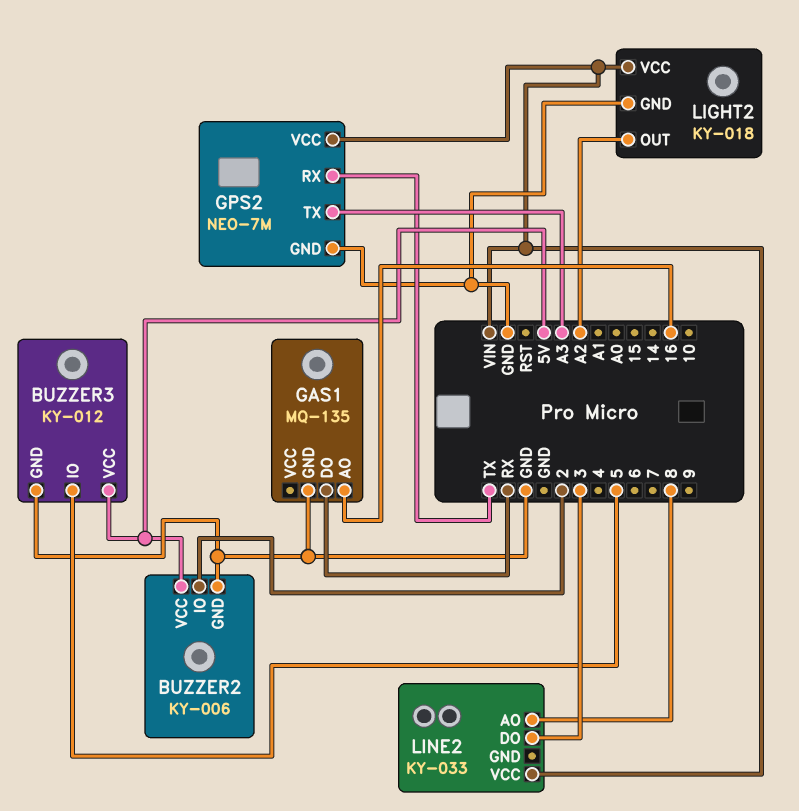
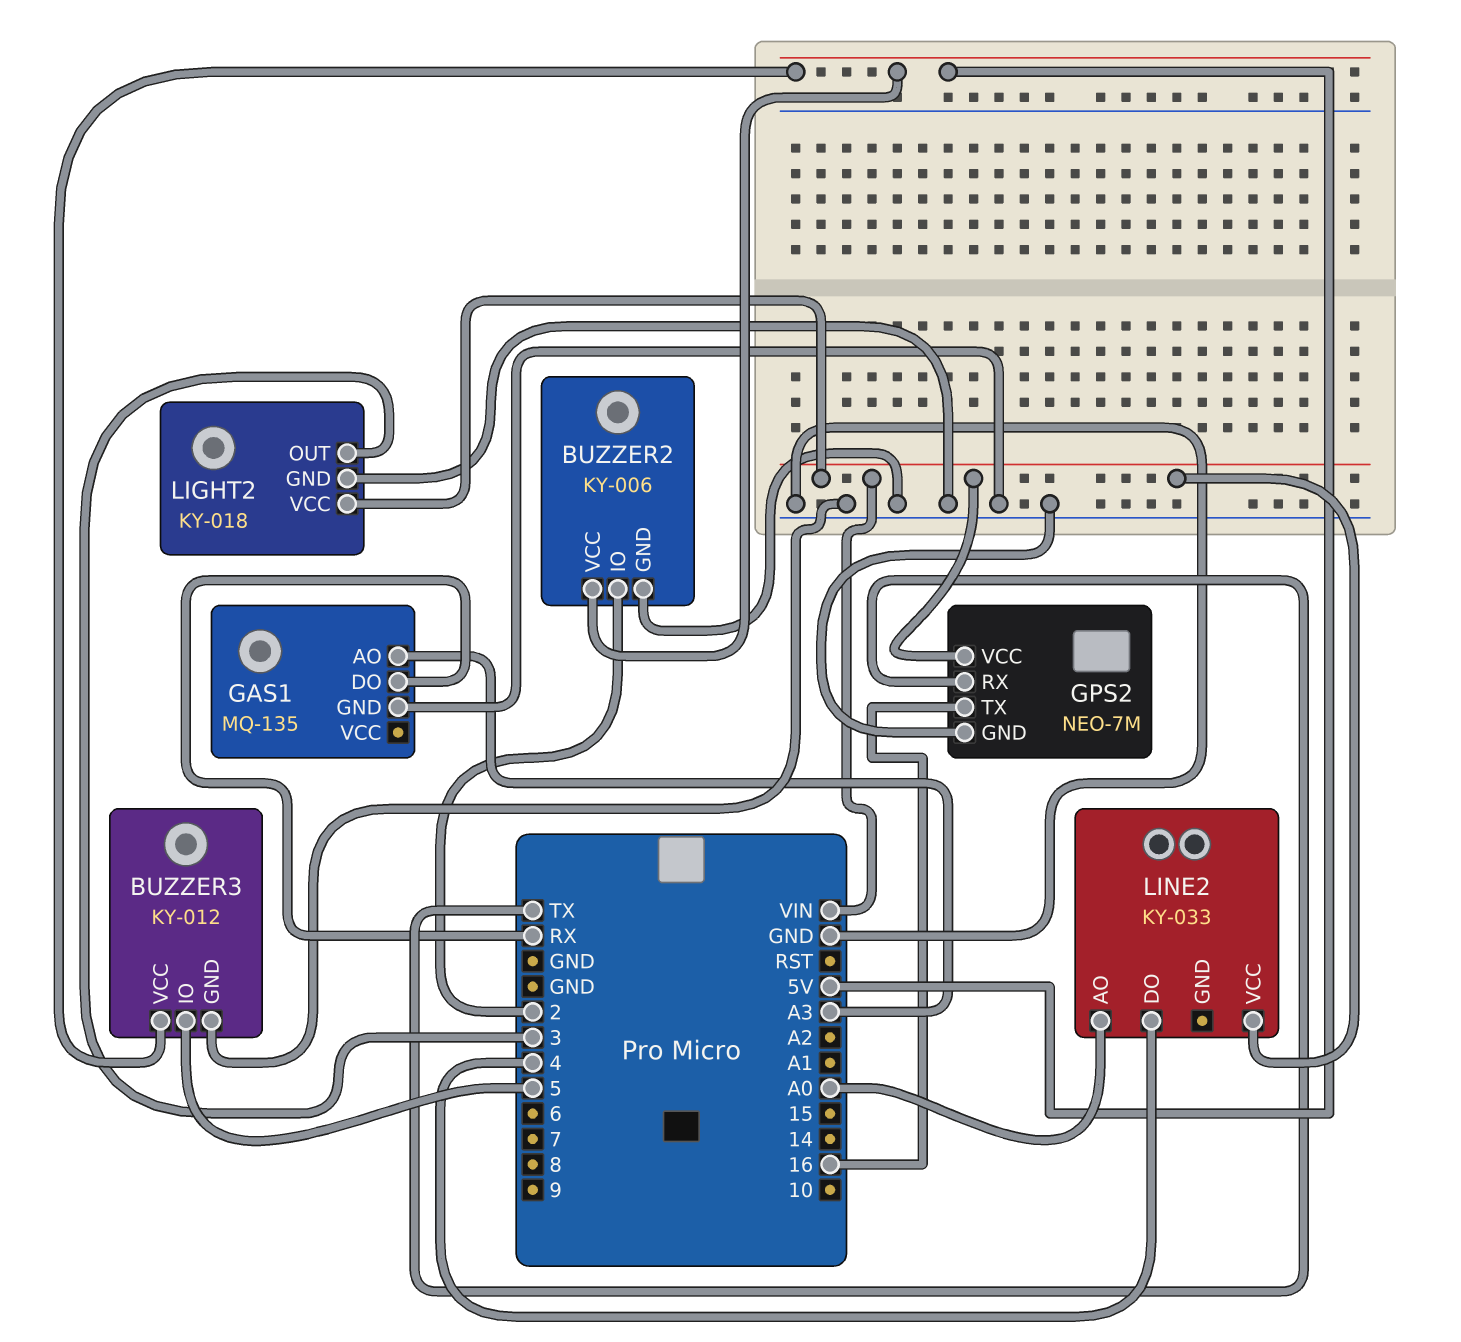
GAS1 pin AO: 16 -> A3
GPS2 pin TX: A3 -> 16
LIGHT2 pin OUT: A2 -> 3
LINE2 pin AO: 8 -> A0
LINE2 pin DO: 3 -> 4

